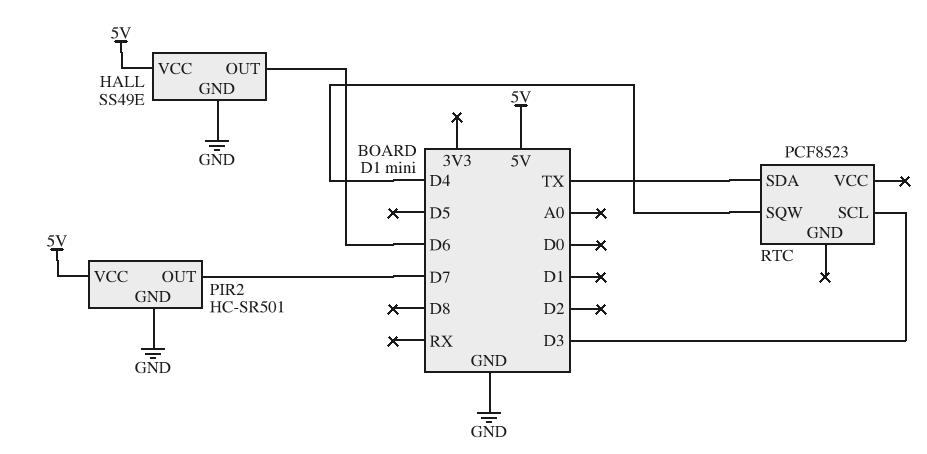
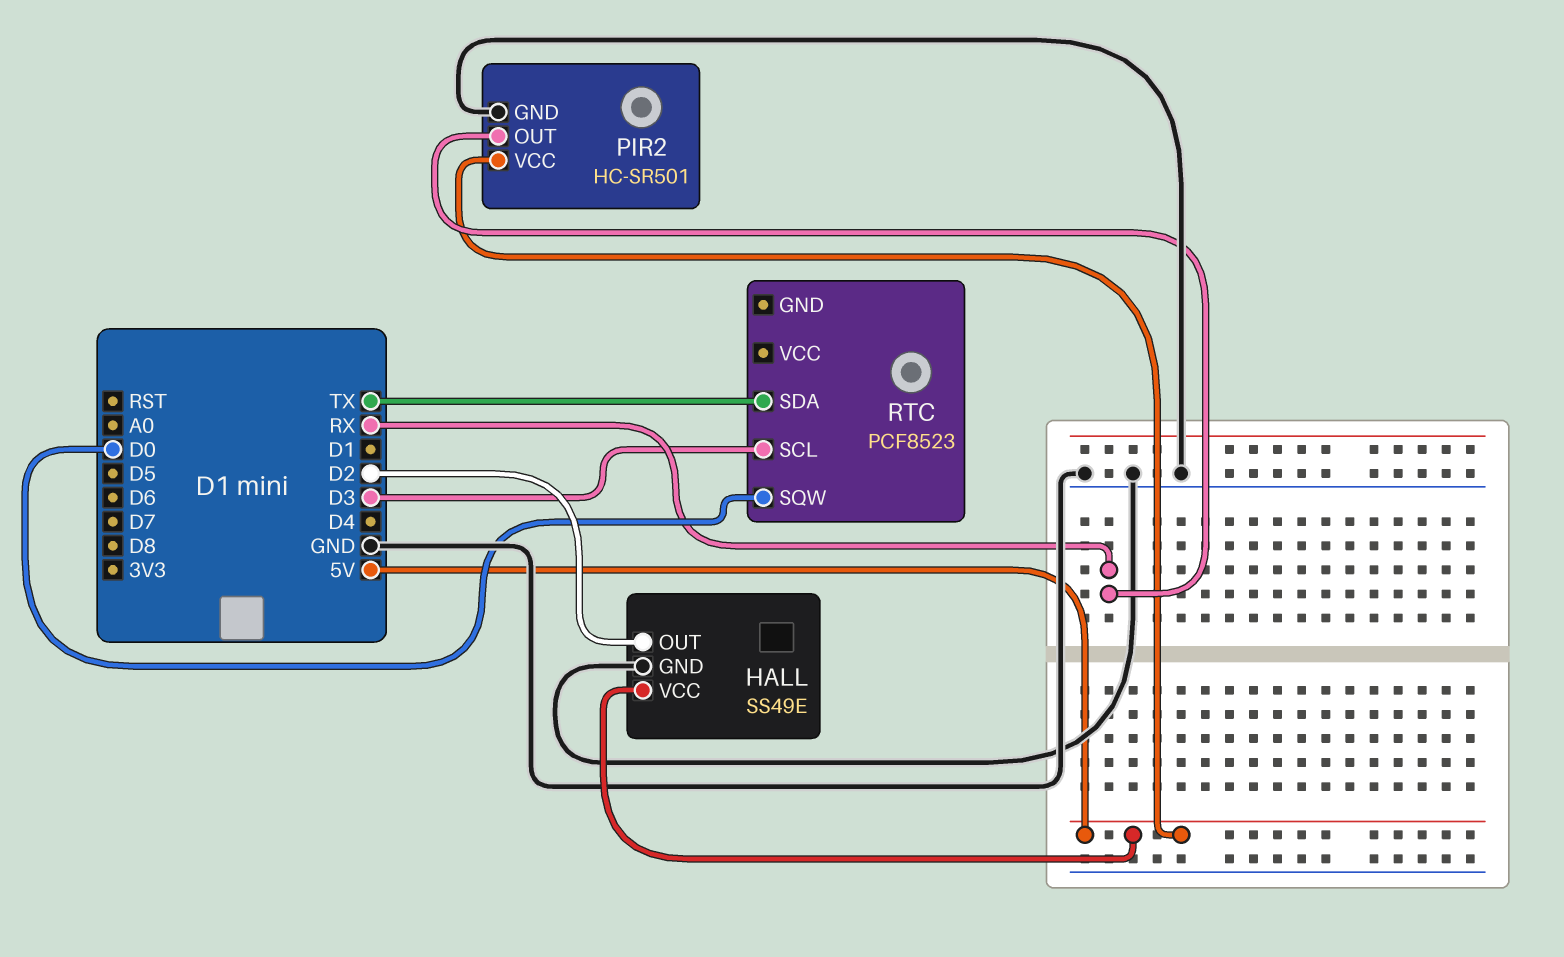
HALL pin OUT: D6 -> D2
PIR2 pin OUT: D7 -> RX
RTC pin SQW: D4 -> D0

